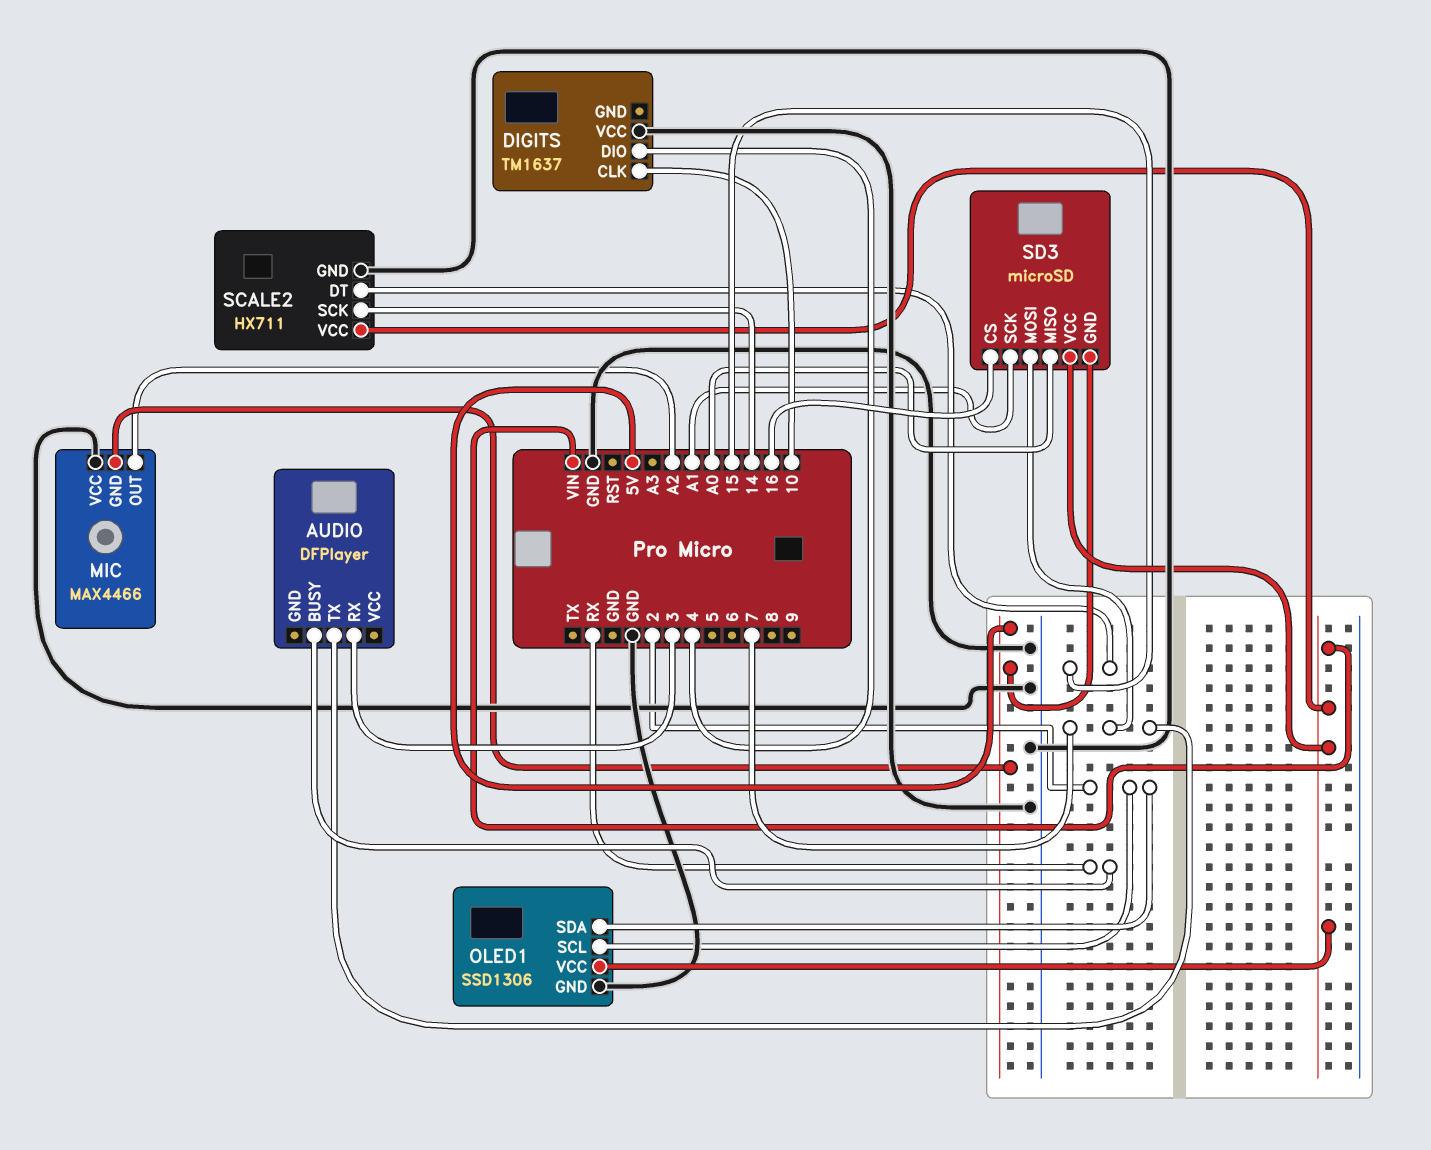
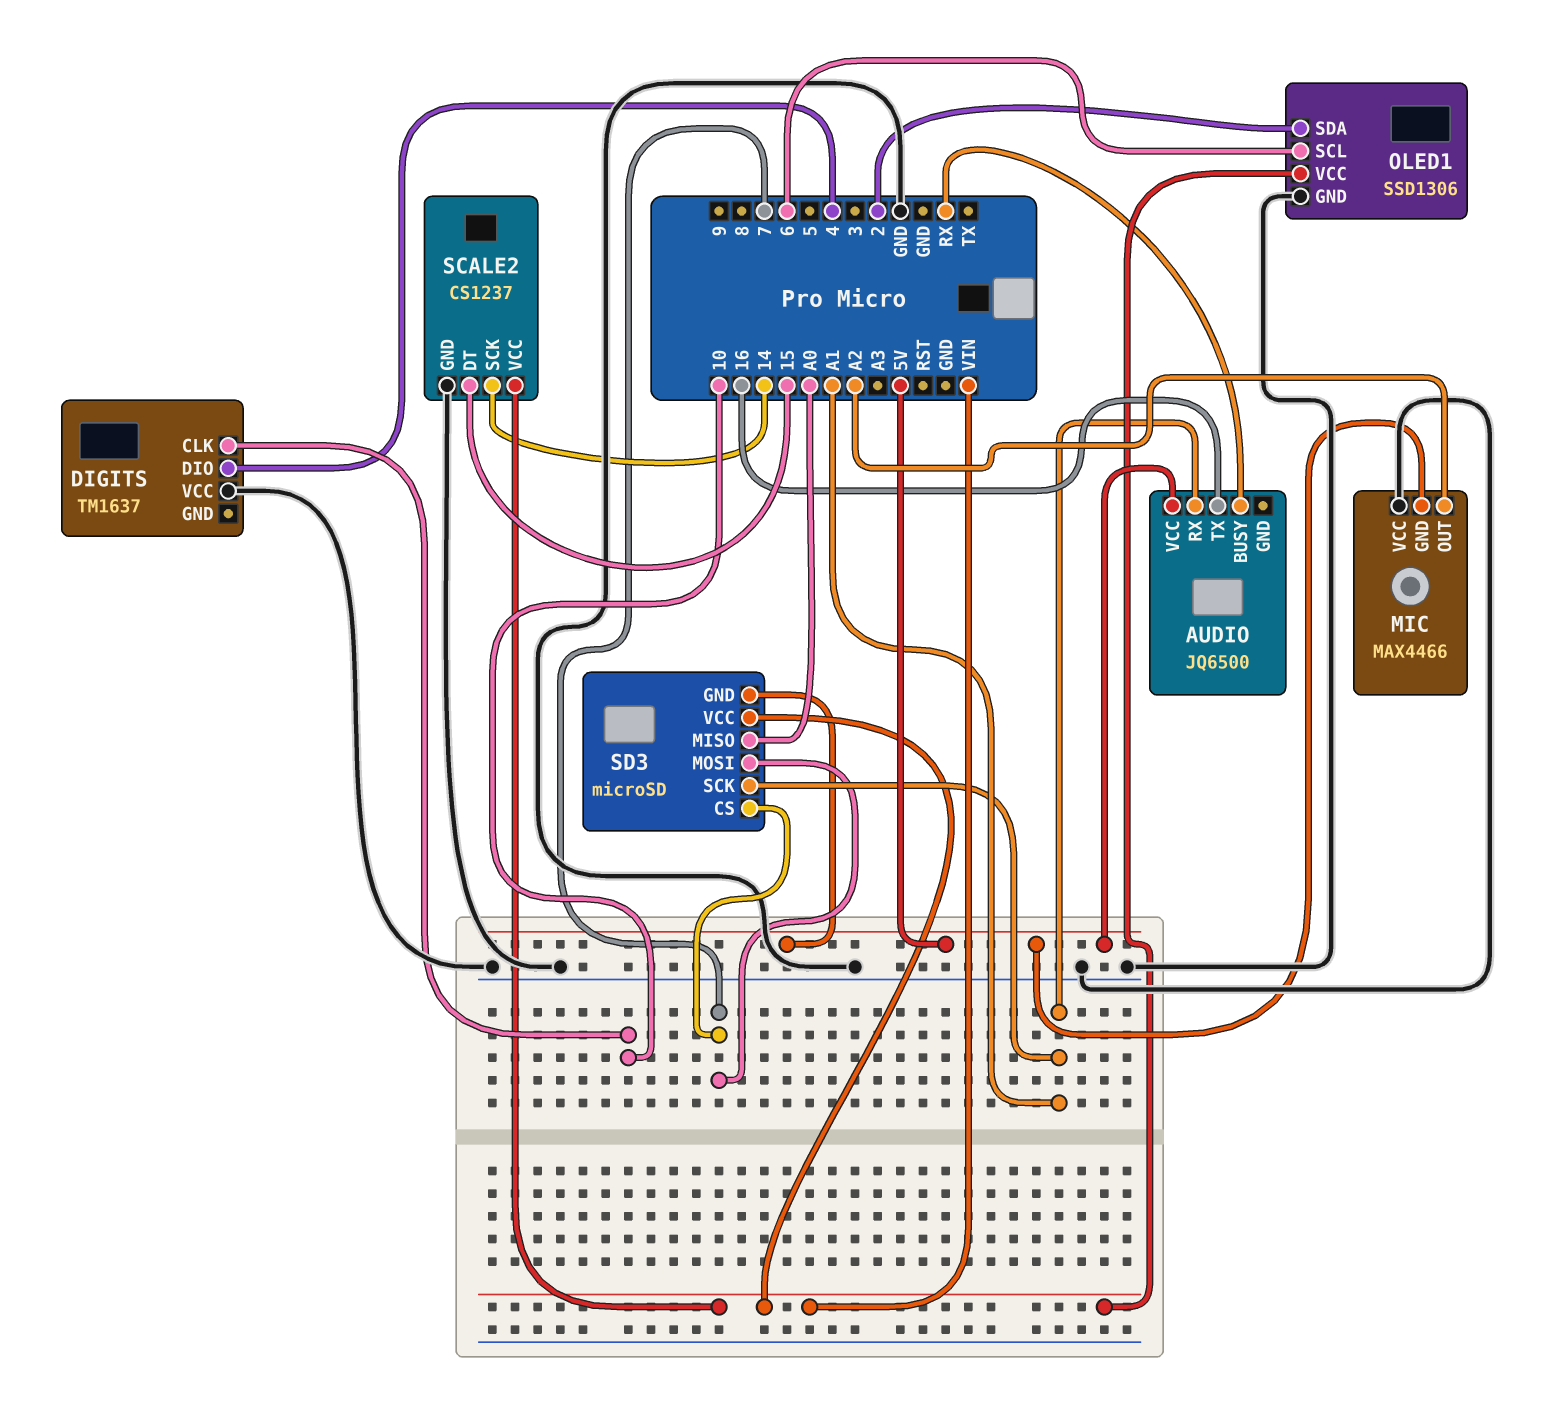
AUDIO: DFPlayer -> JQ6500
AUDIO pin RX: 3 -> A1
AUDIO pin TX: 7 -> 16
AUDIO pin VCC: none -> 5V
OLED1 pin SCL: 2 -> 6
SCALE2: HX711 -> CS1237
SD3 pin CS: 16 -> 7

